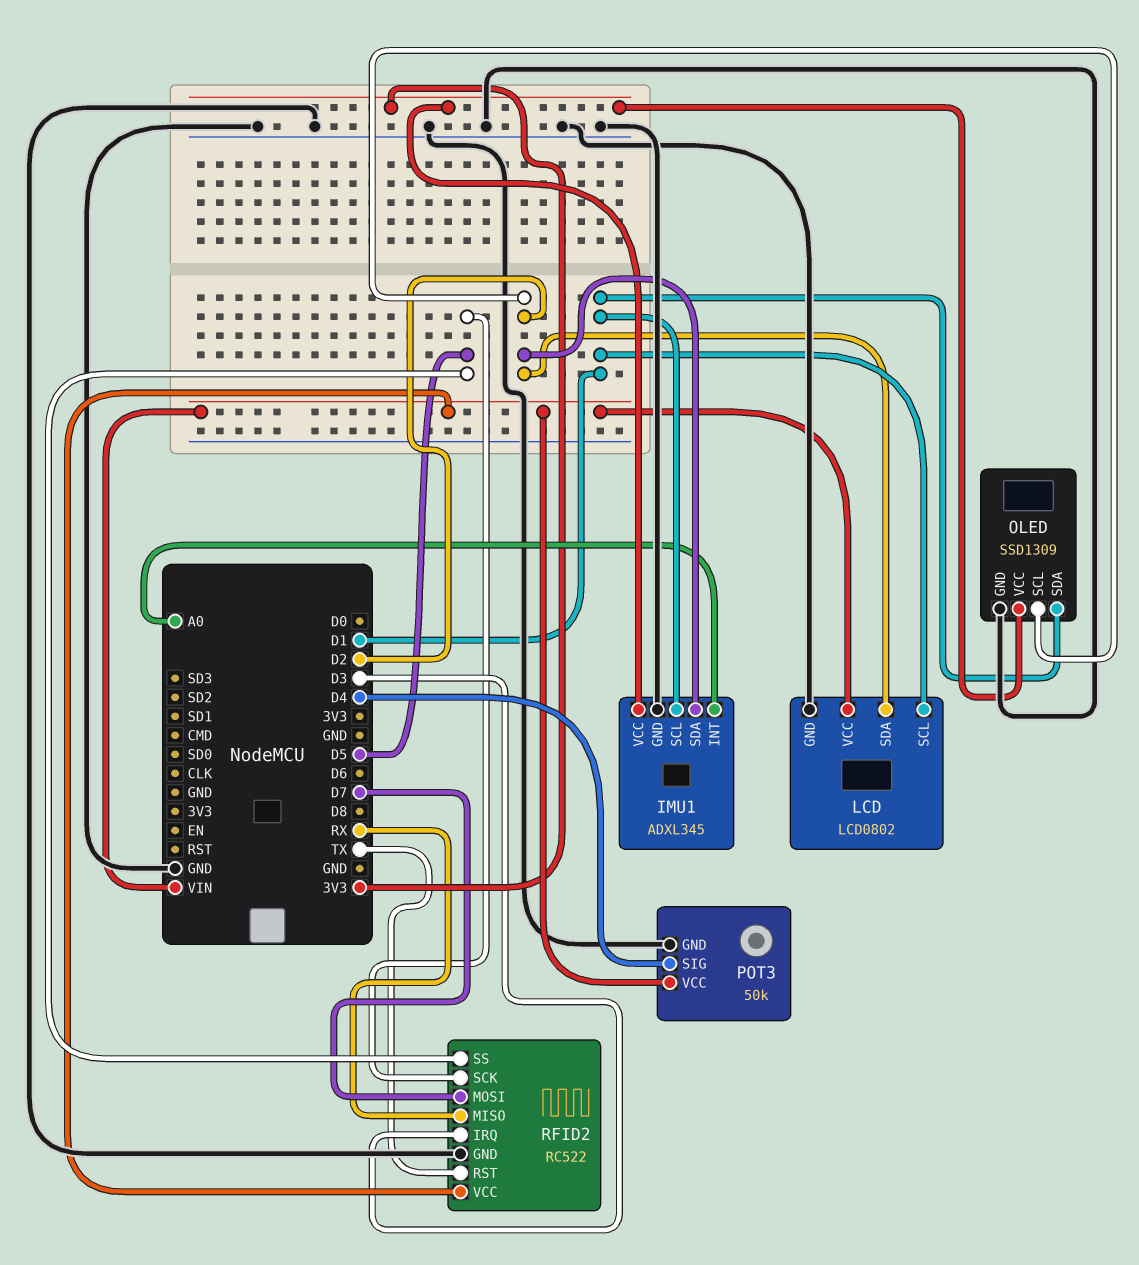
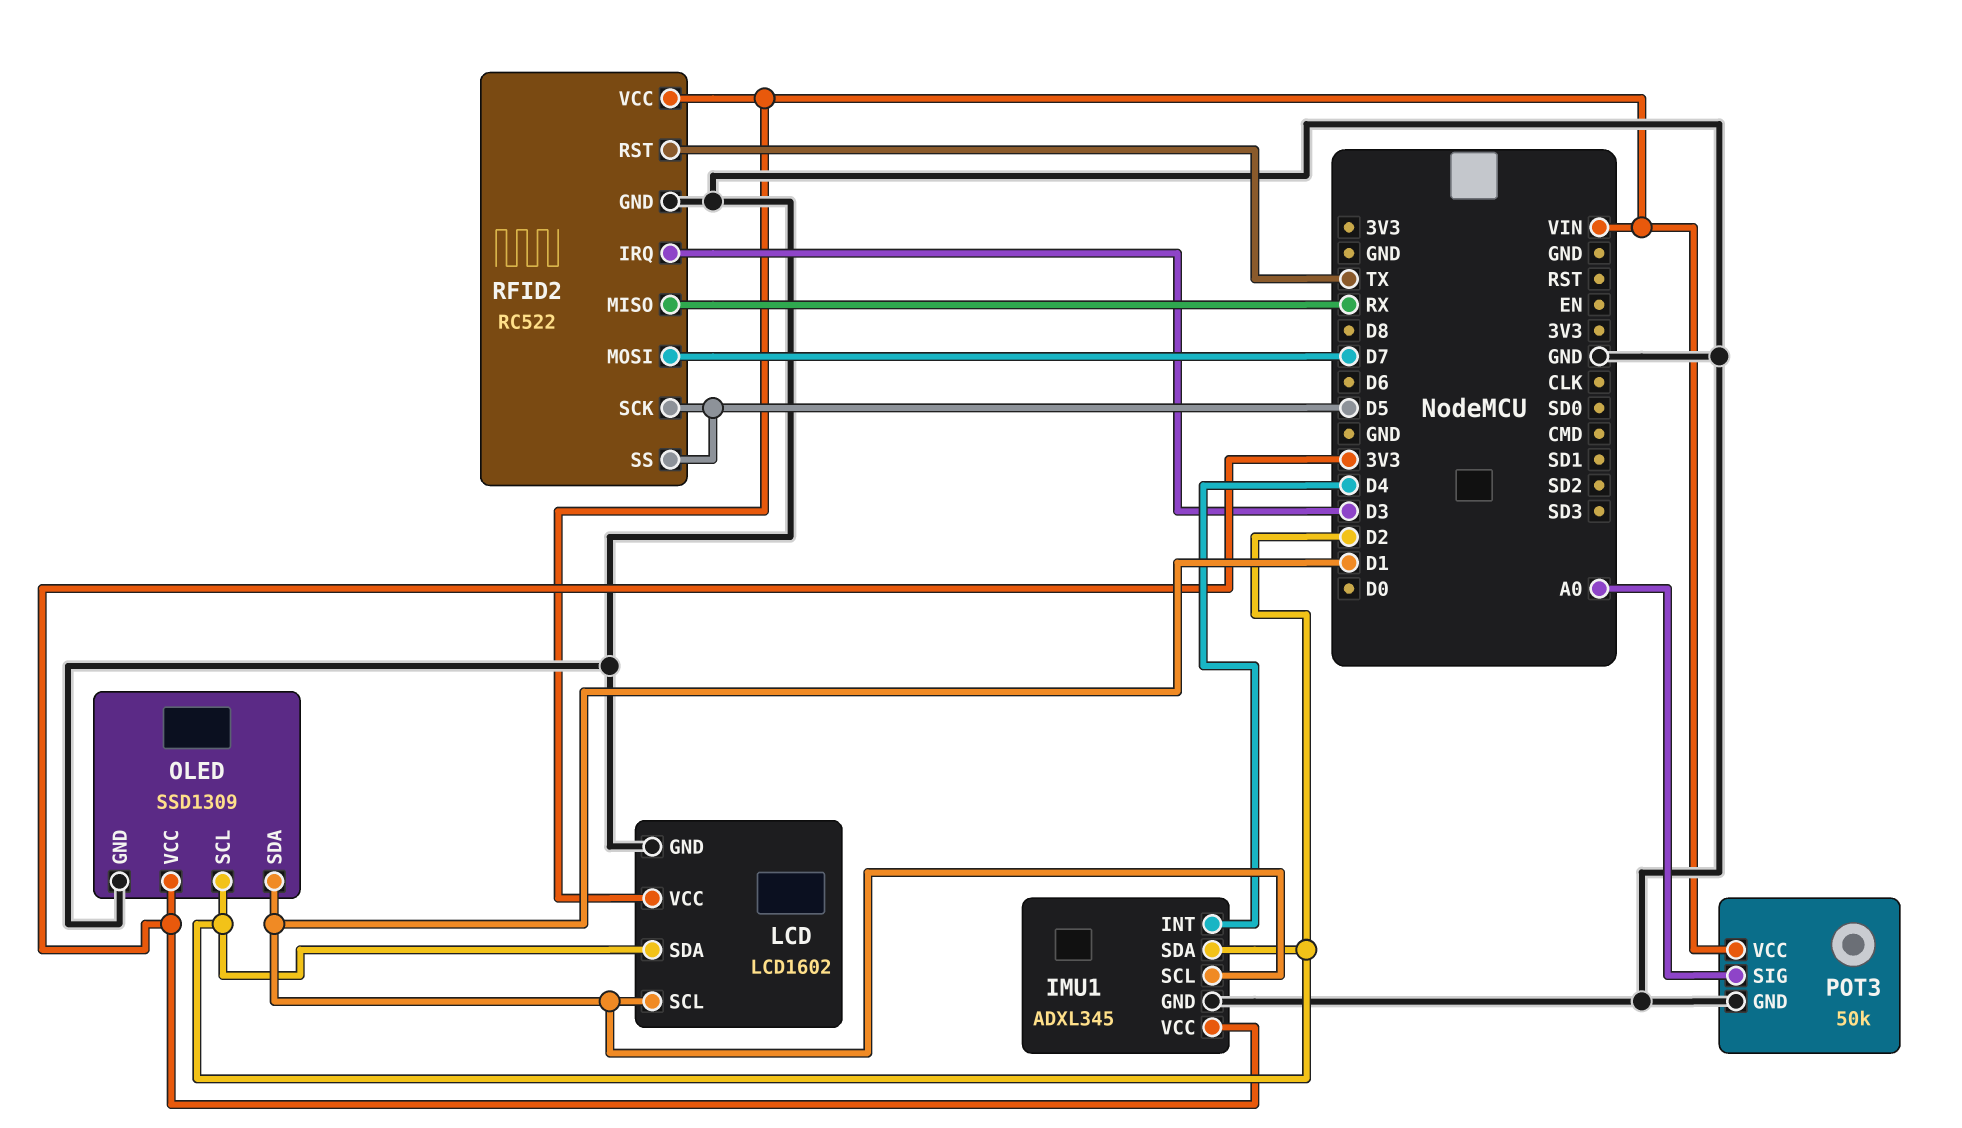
IMU1 pin INT: A0 -> D4
LCD: LCD0802 -> LCD1602
POT3 pin SIG: D4 -> A0

